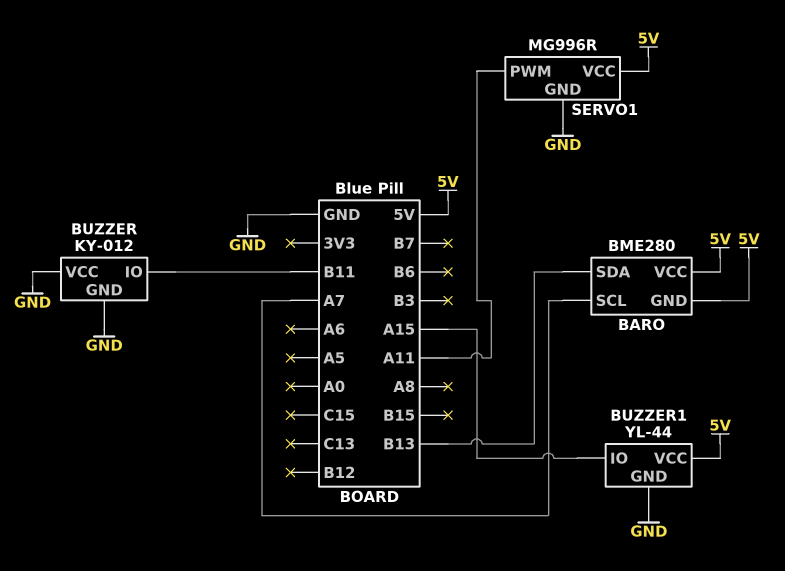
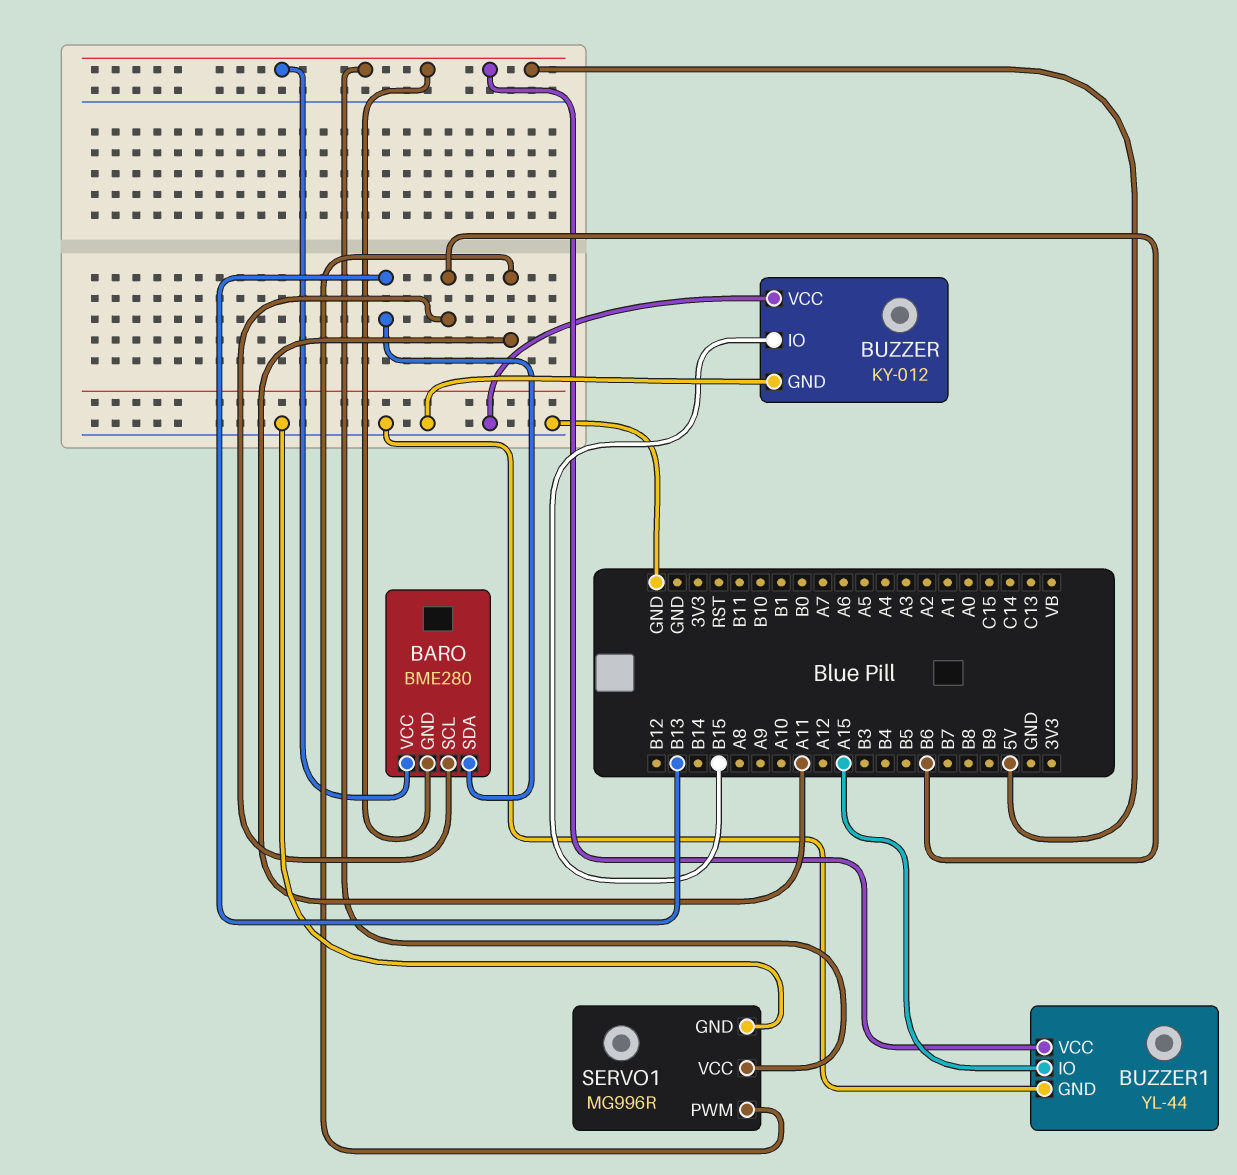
BARO pin SCL: A7 -> B6
BUZZER pin IO: B11 -> B15

